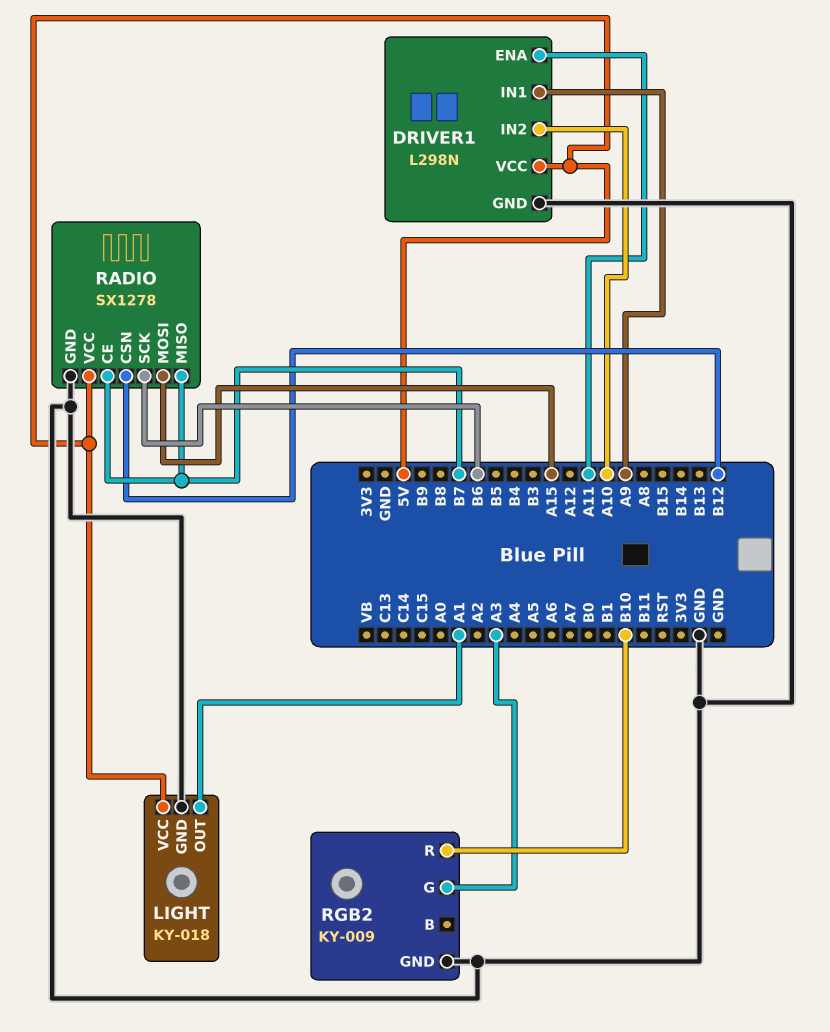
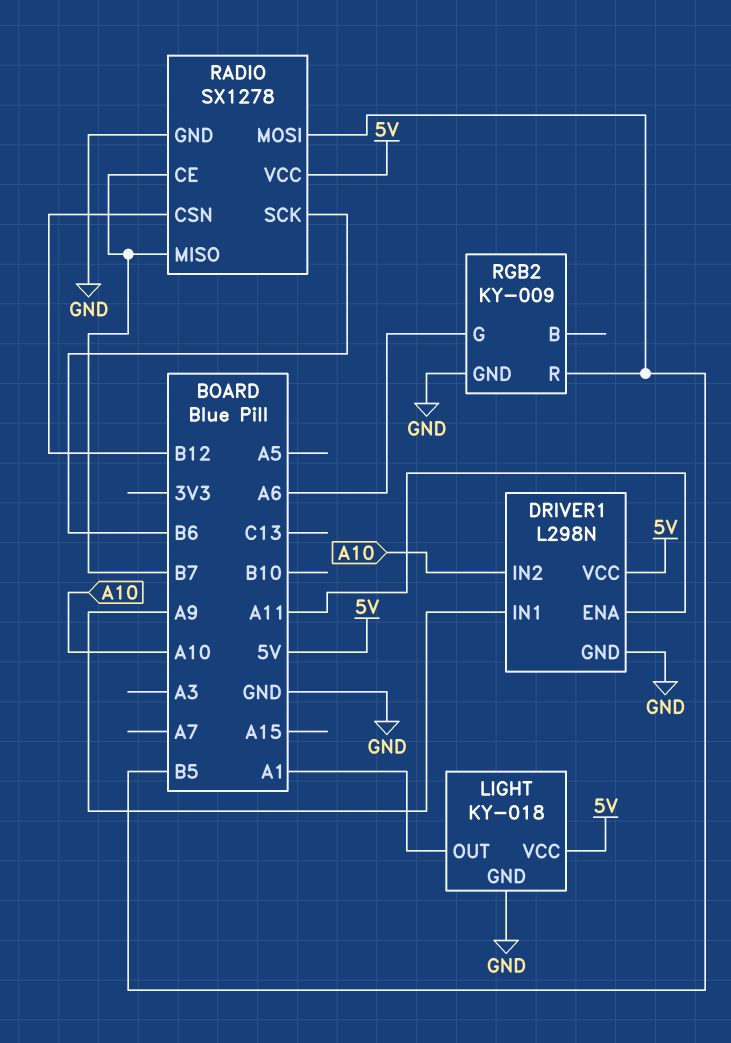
RADIO pin MOSI: A15 -> B5
RGB2 pin G: A3 -> A6
RGB2 pin R: B10 -> B5

